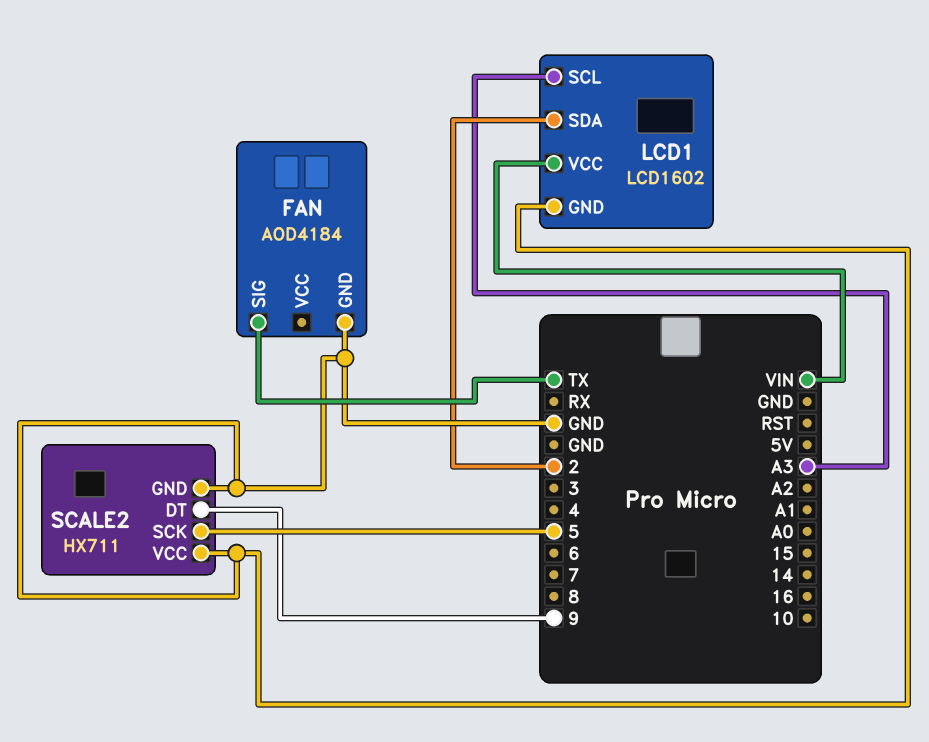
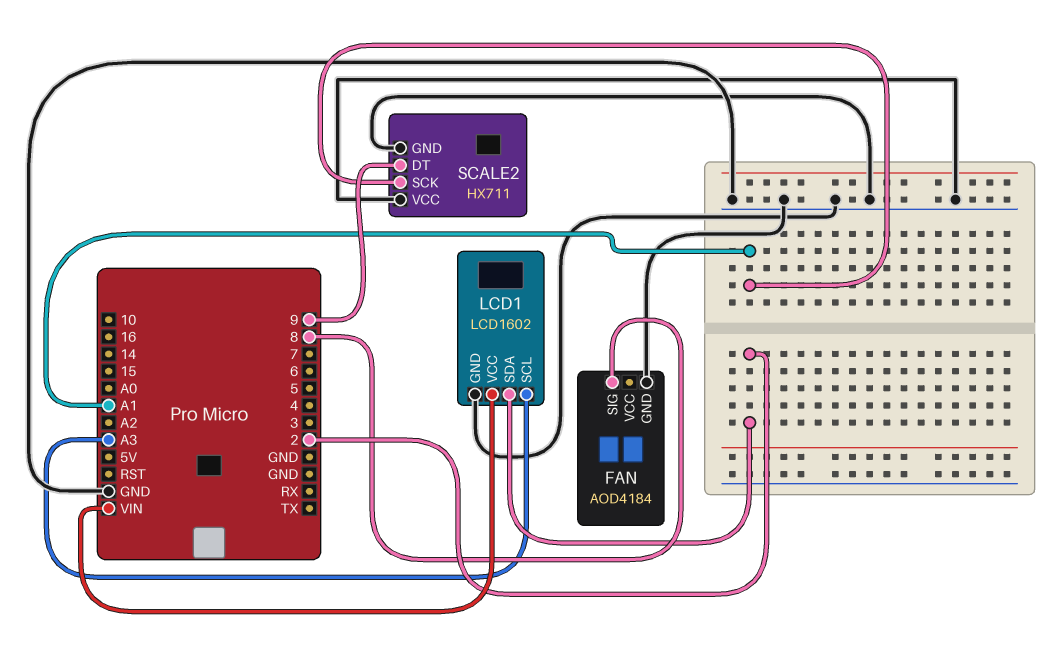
FAN pin SIG: TX -> 8
SCALE2 pin SCK: 5 -> A1

